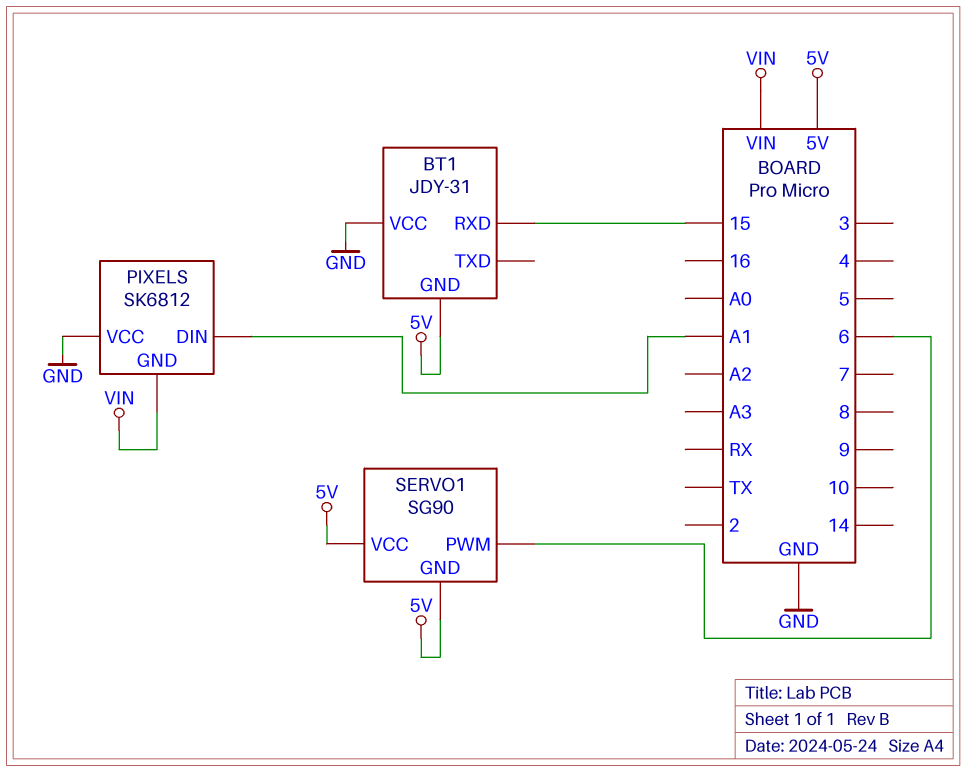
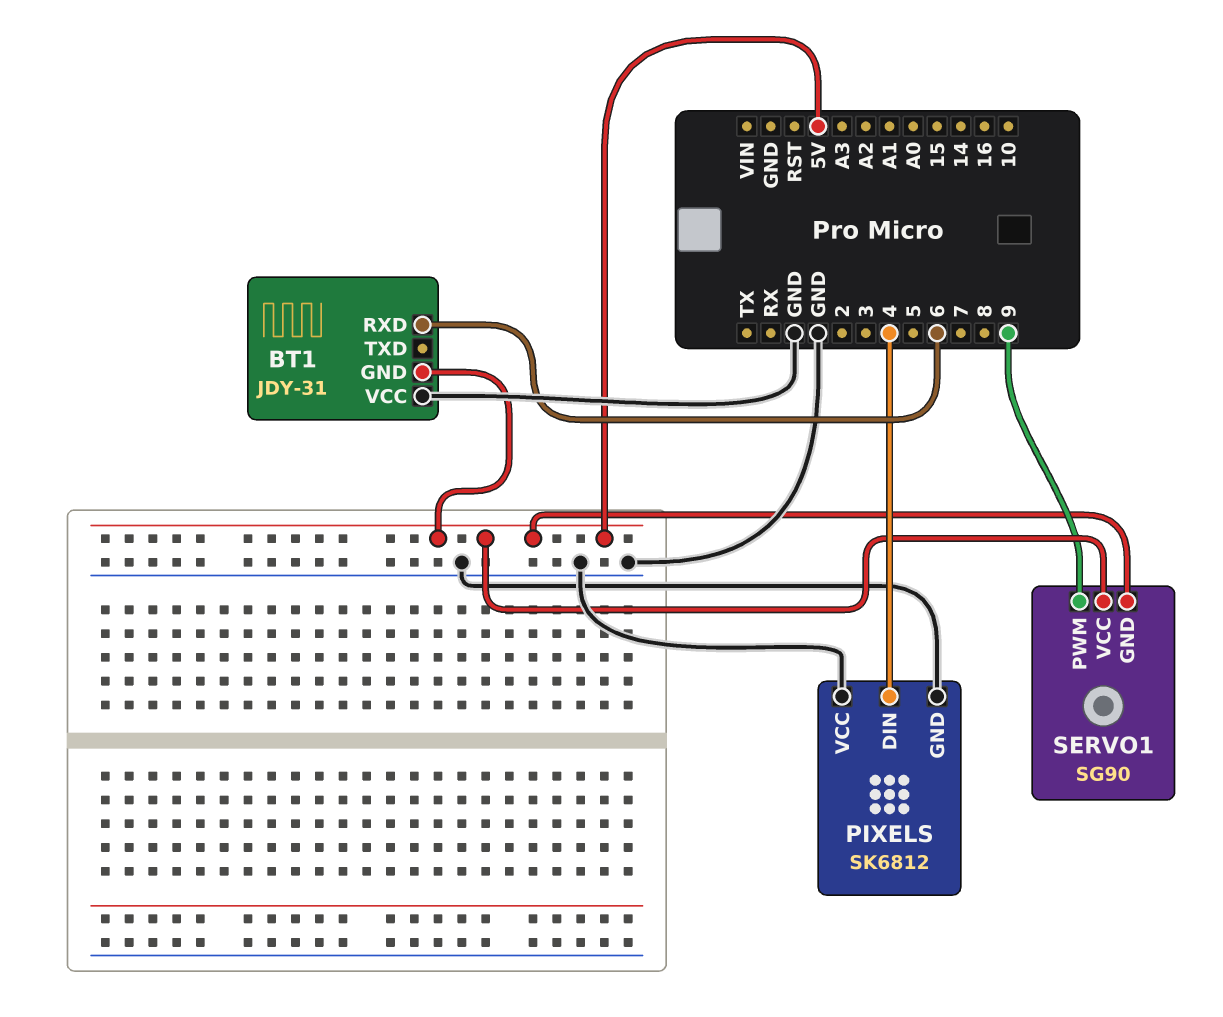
BT1 pin RXD: 15 -> 6
PIXELS pin DIN: A1 -> 4
PIXELS pin GND: VIN -> GND
SERVO1 pin PWM: 6 -> 9

